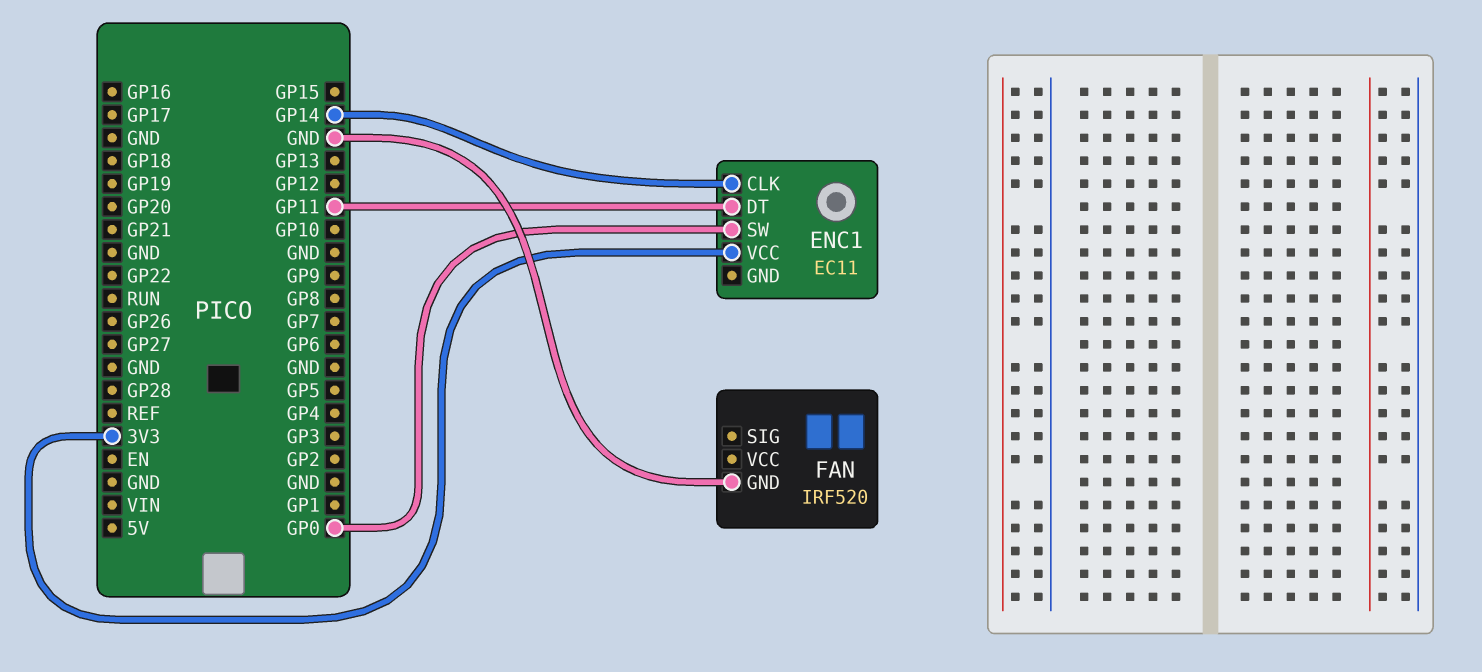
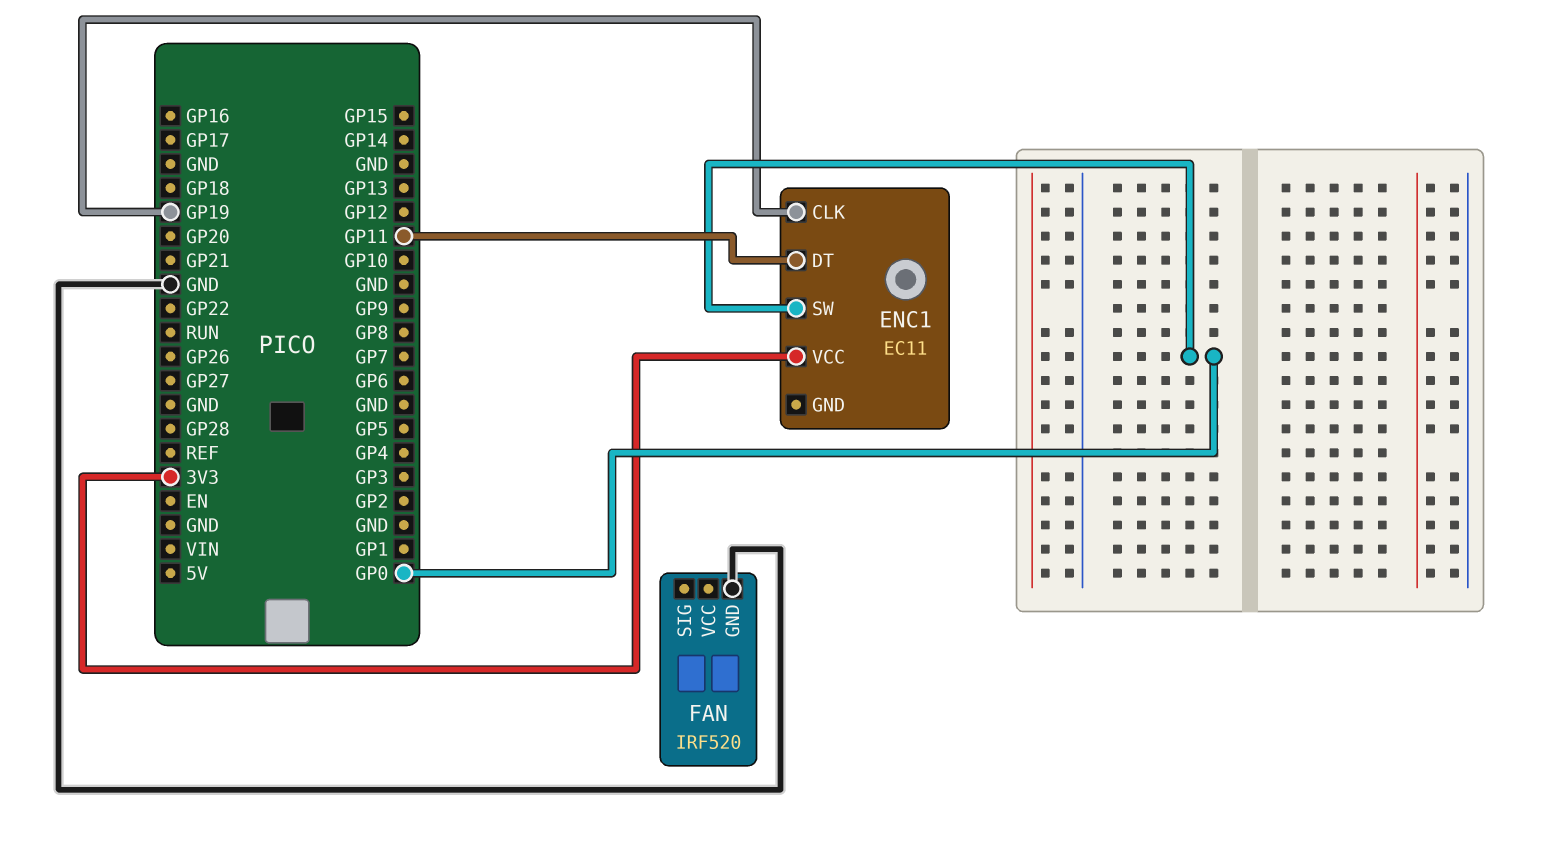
ENC1 pin CLK: GP14 -> GP19

